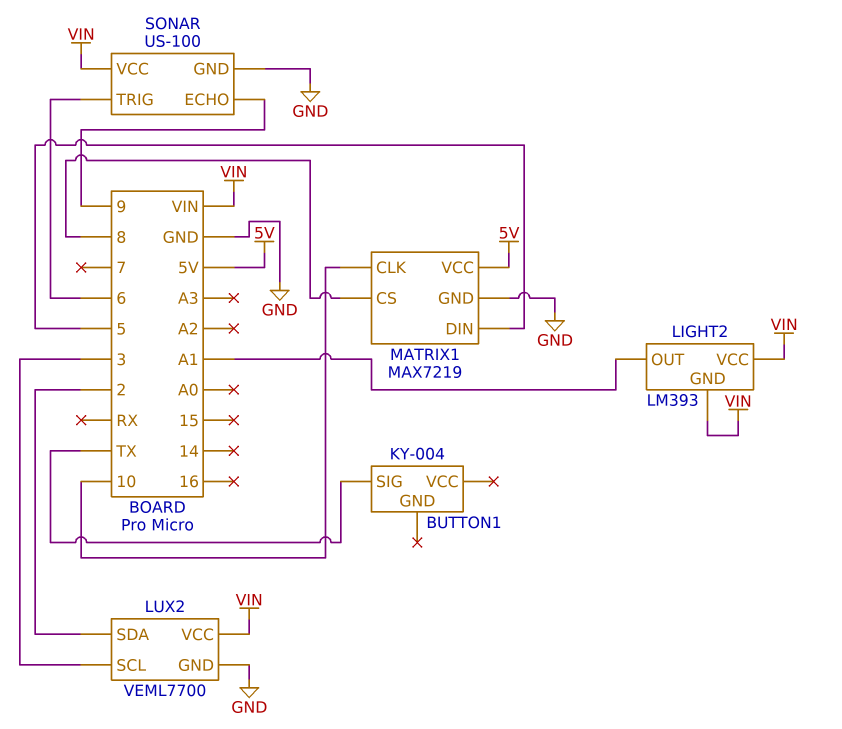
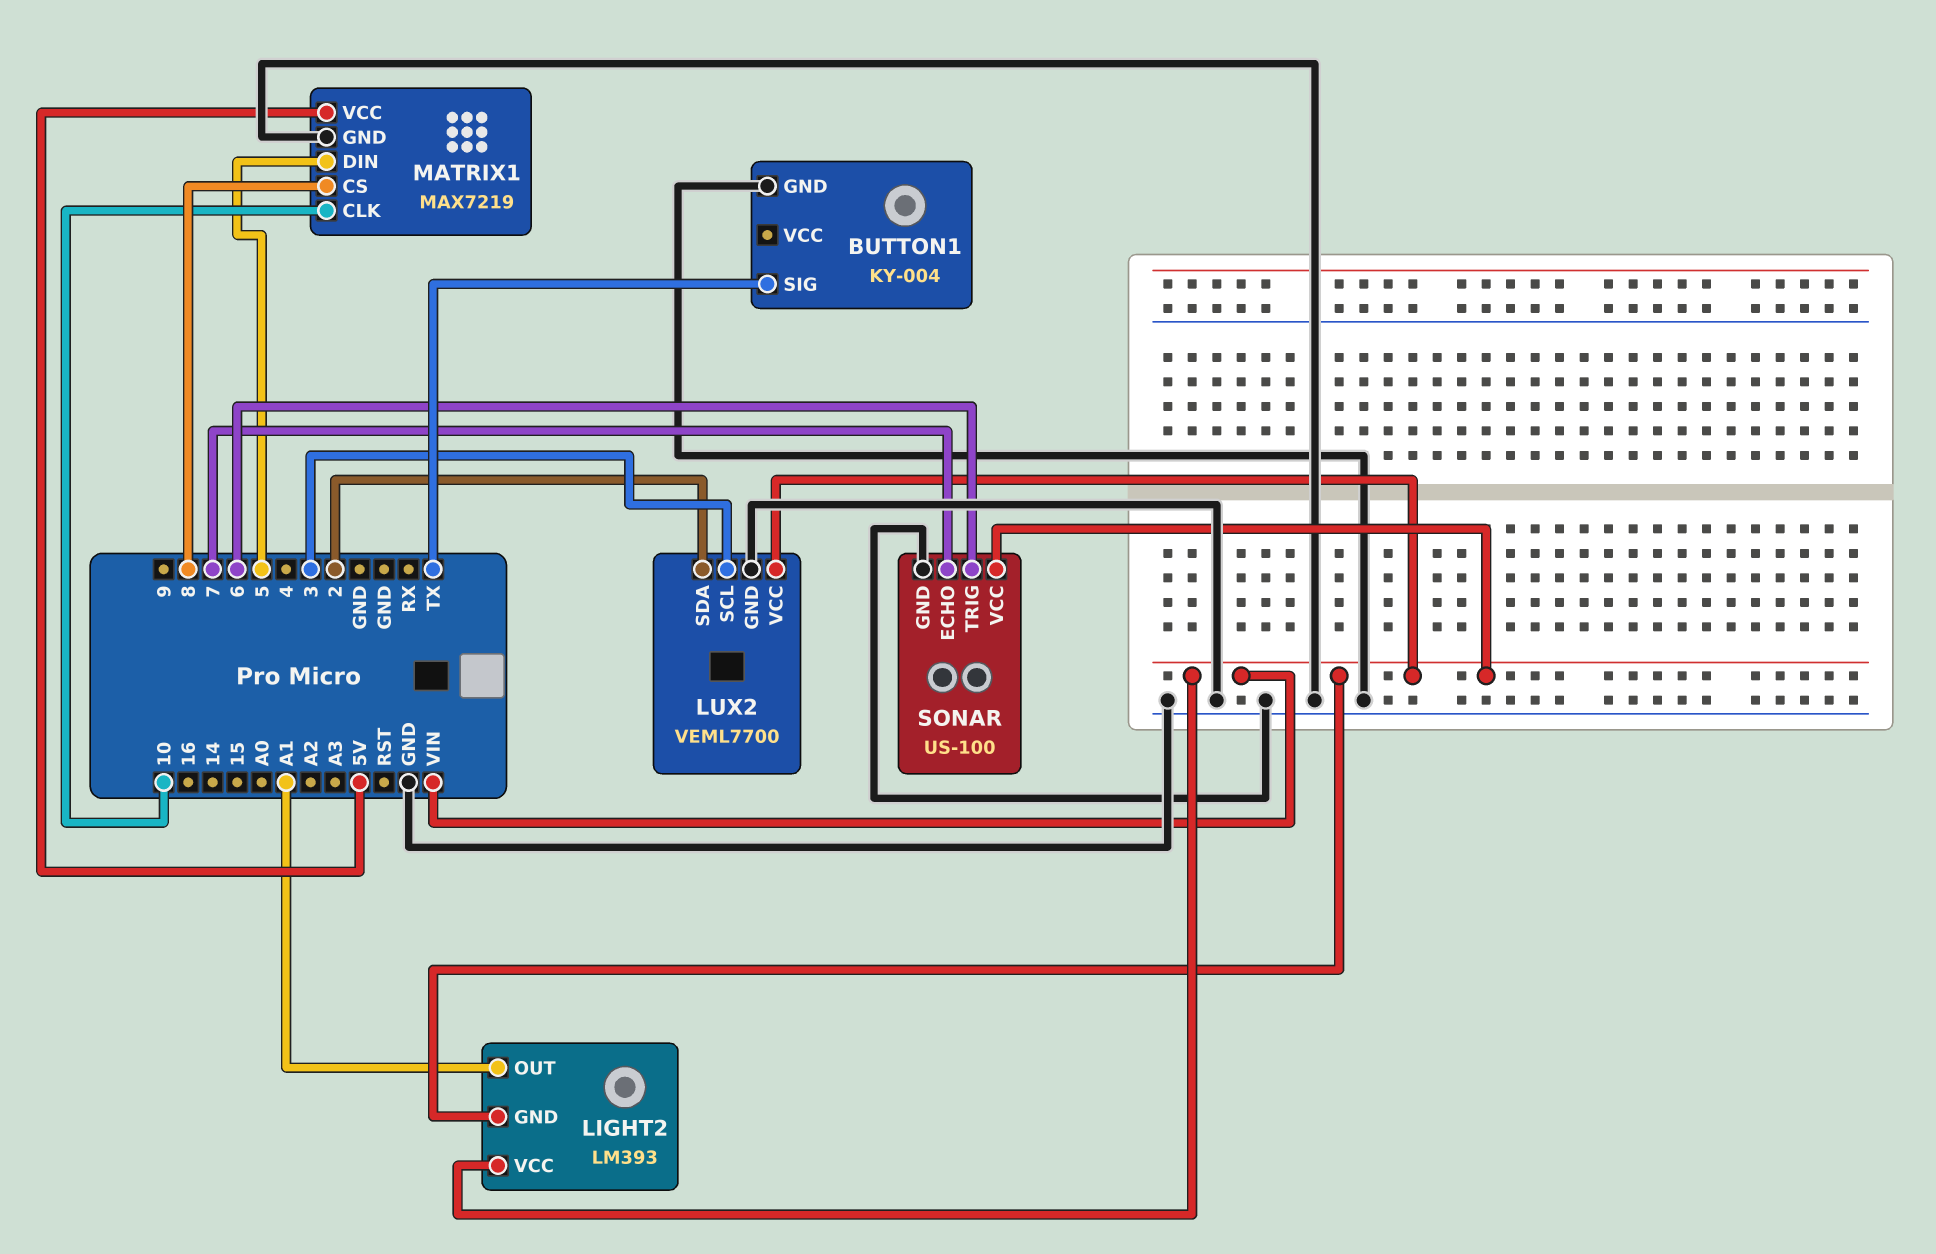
BUTTON1 pin GND: none -> GND
SONAR pin ECHO: 9 -> 7

